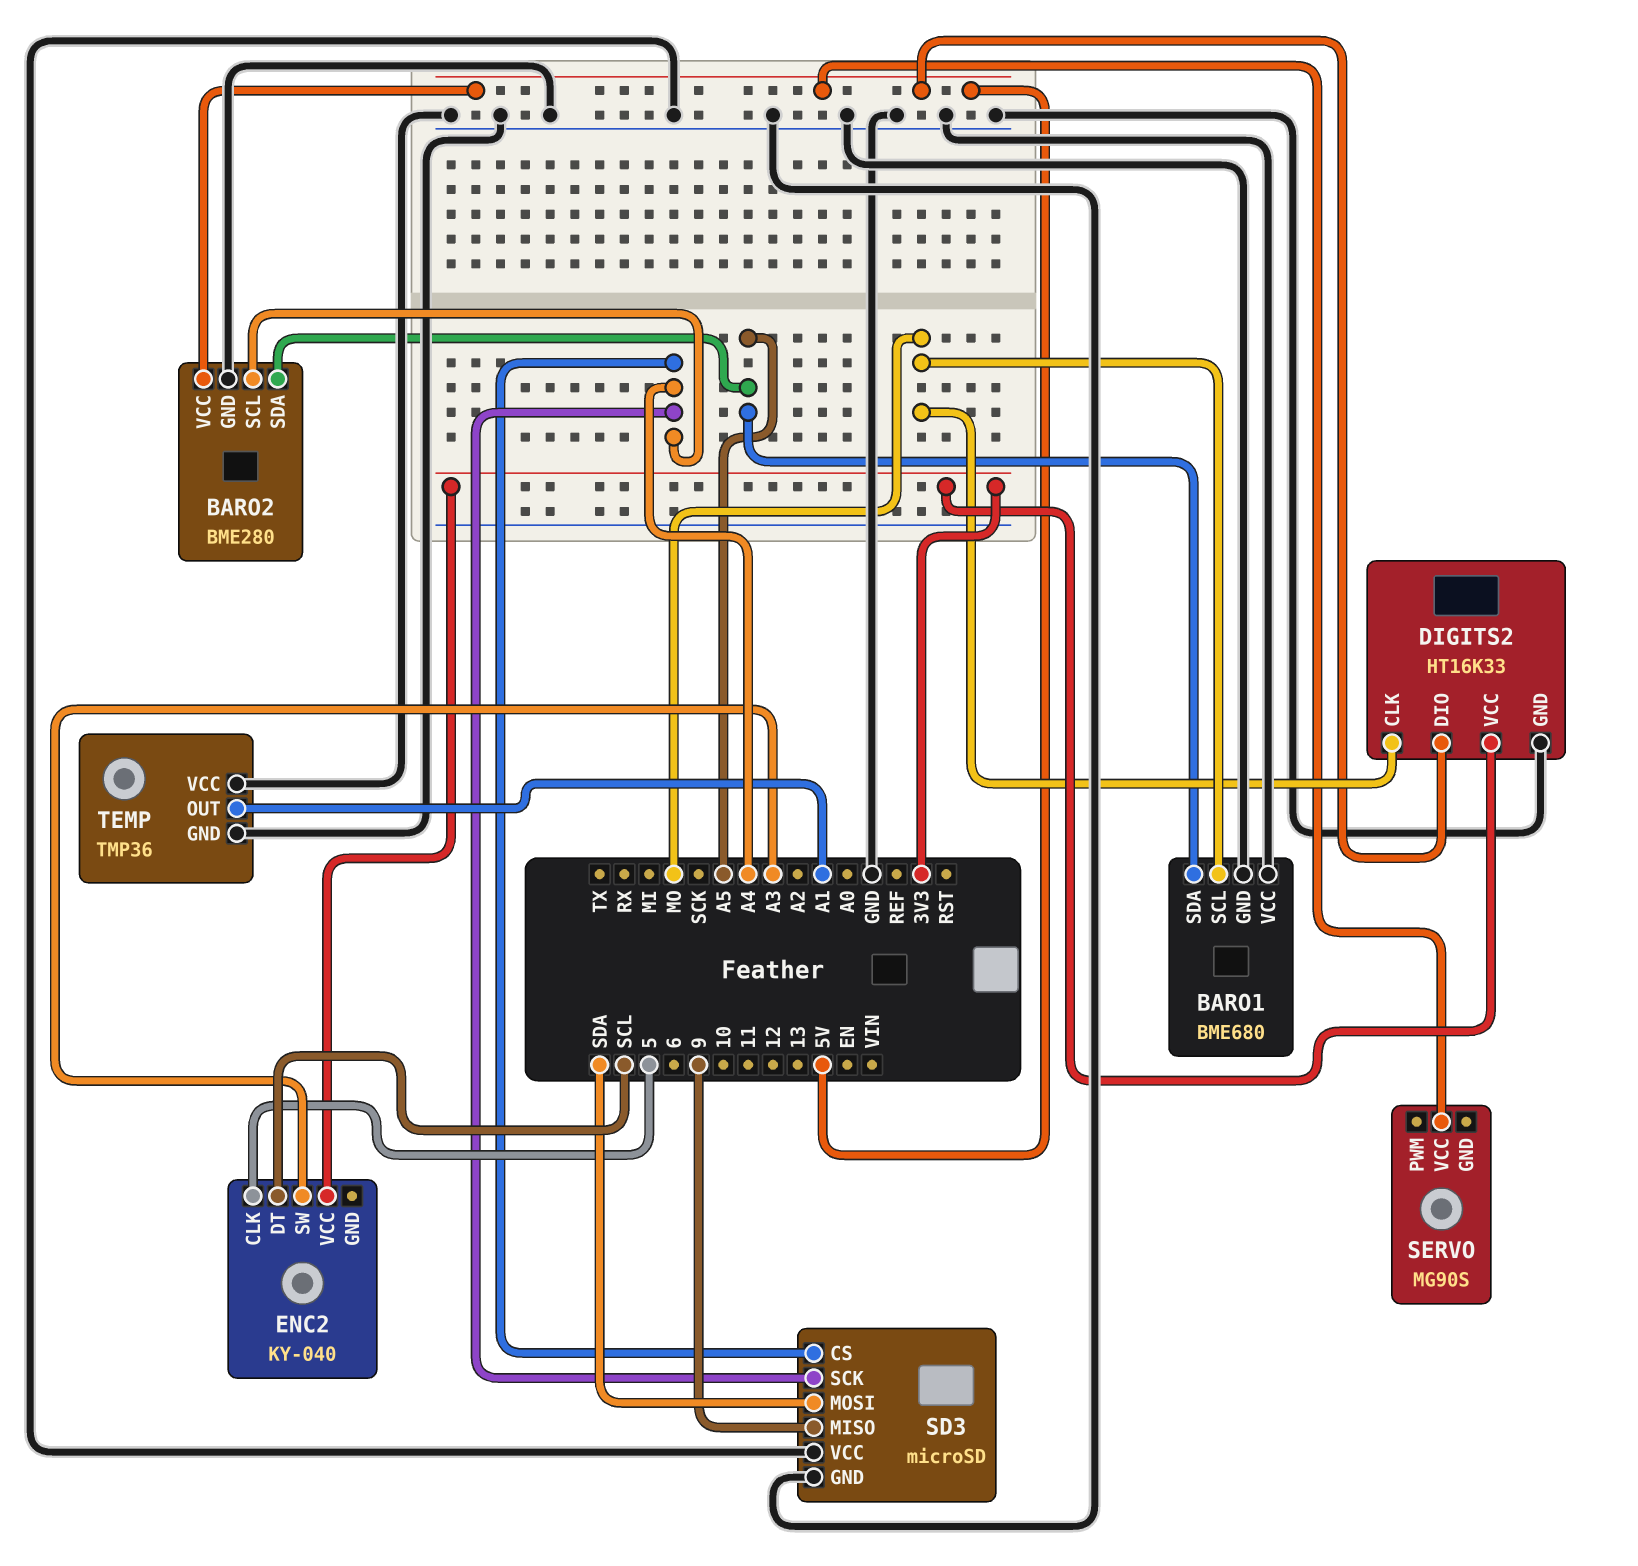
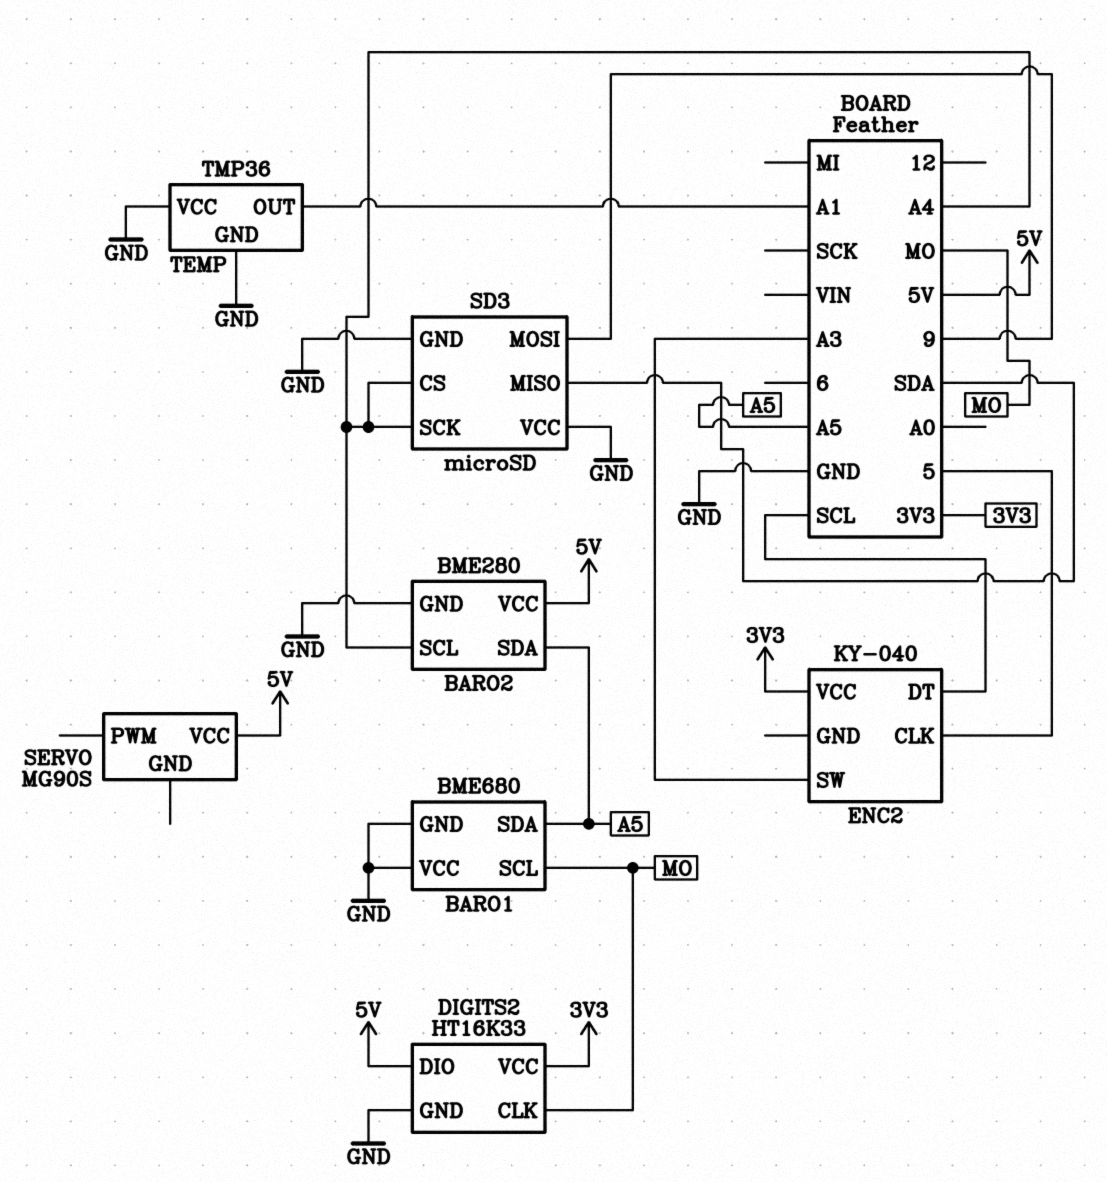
SD3 pin MISO: 9 -> SDA
SD3 pin MOSI: SDA -> 9

